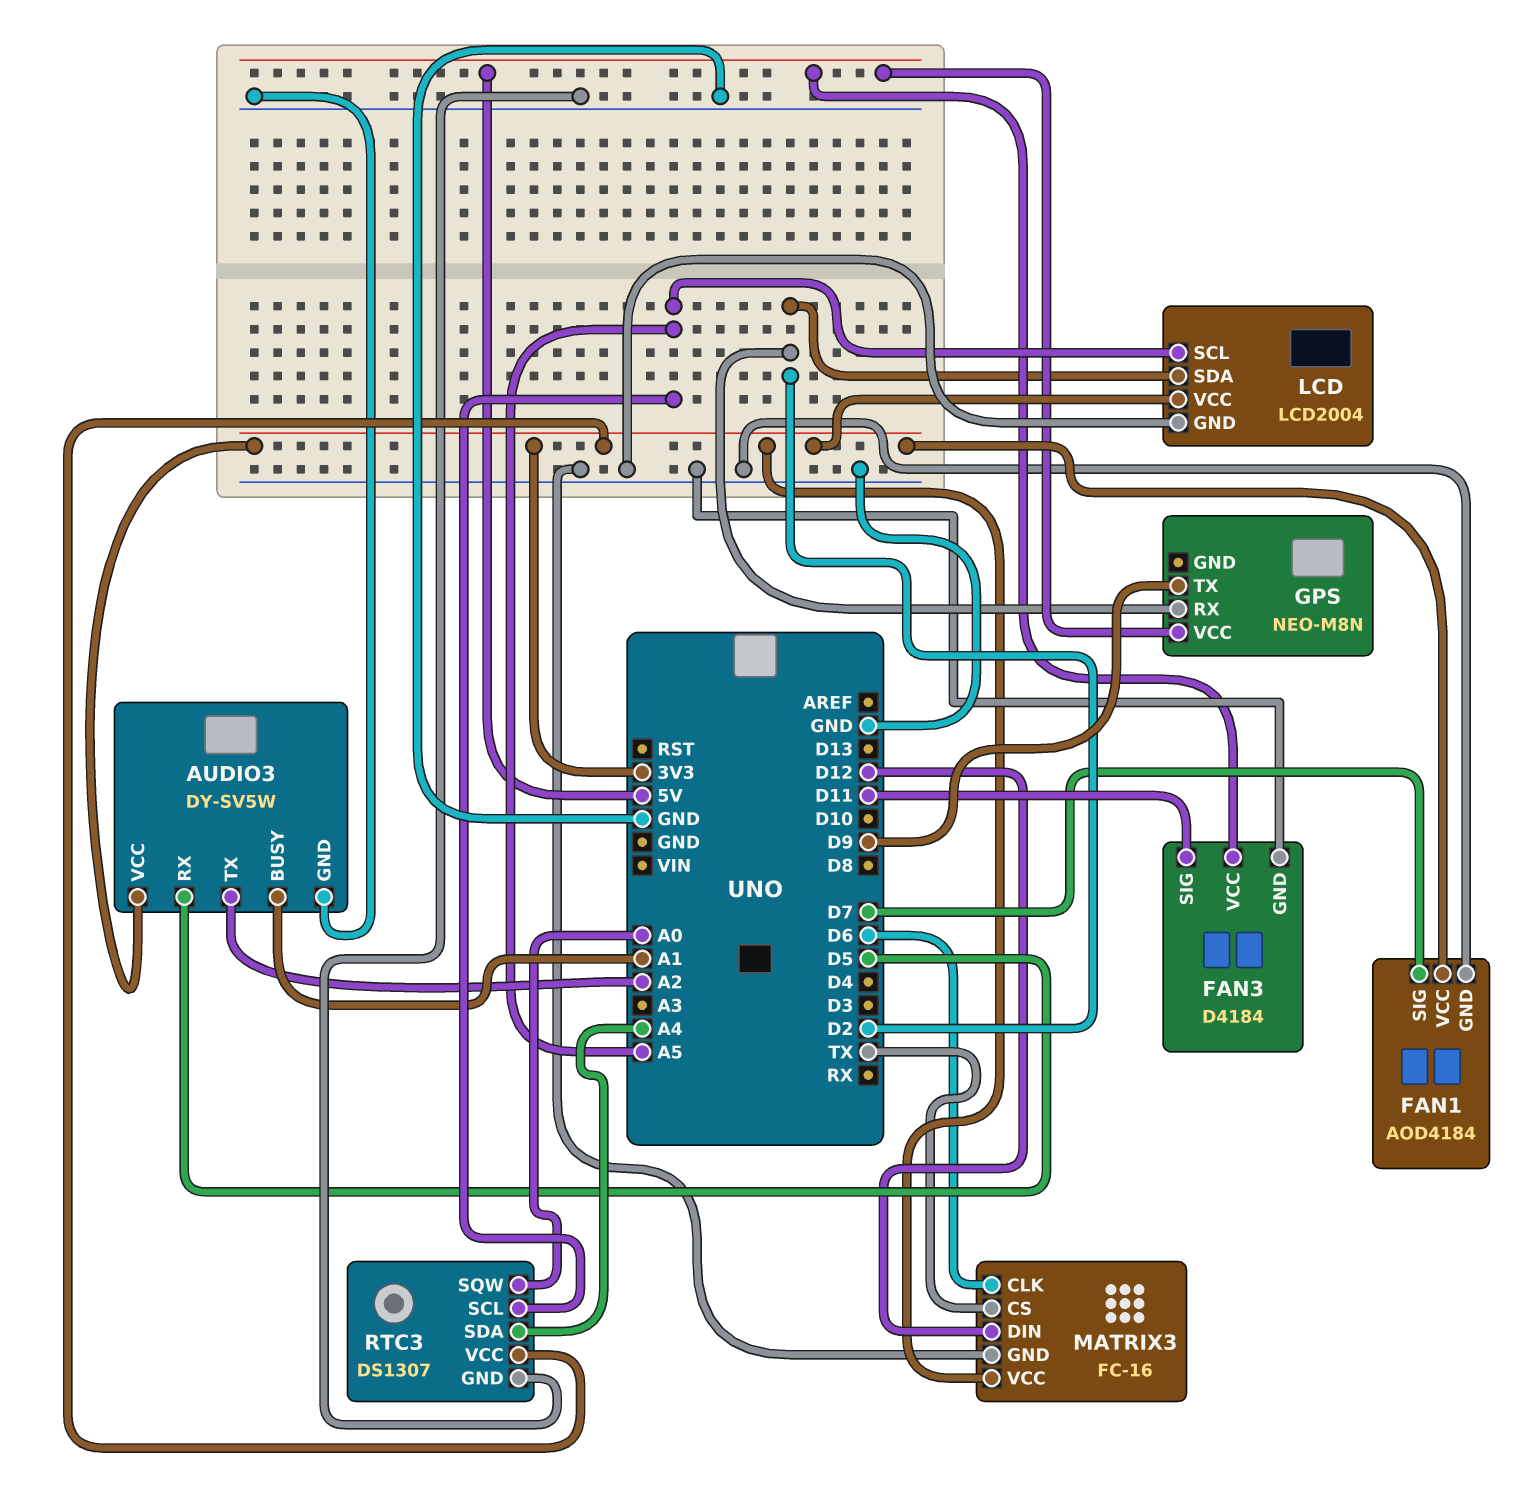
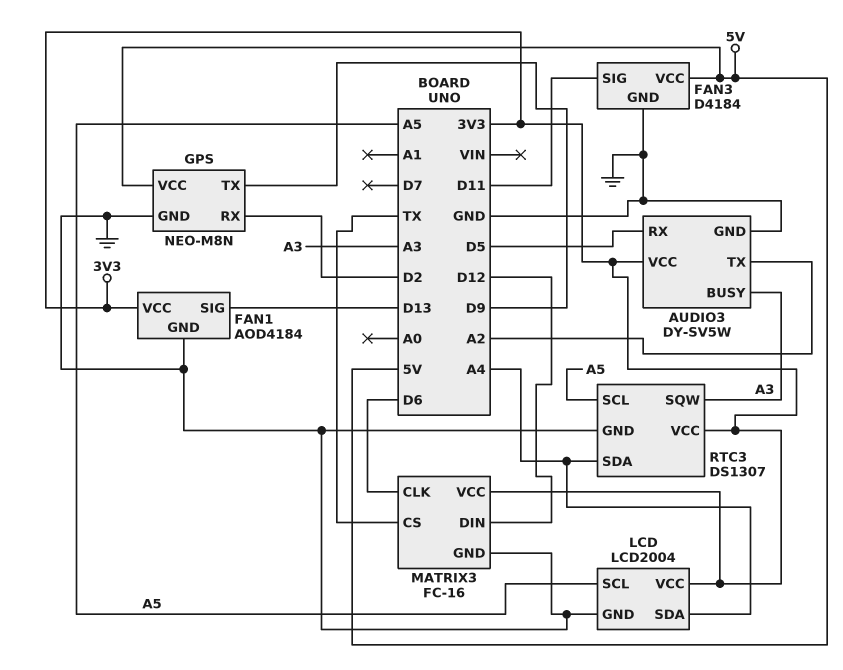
AUDIO3 pin BUSY: A1 -> A3
FAN1 pin SIG: D7 -> D13
GPS pin GND: none -> GND
LCD pin SDA: D2 -> A4
RTC3 pin SQW: A0 -> A3

